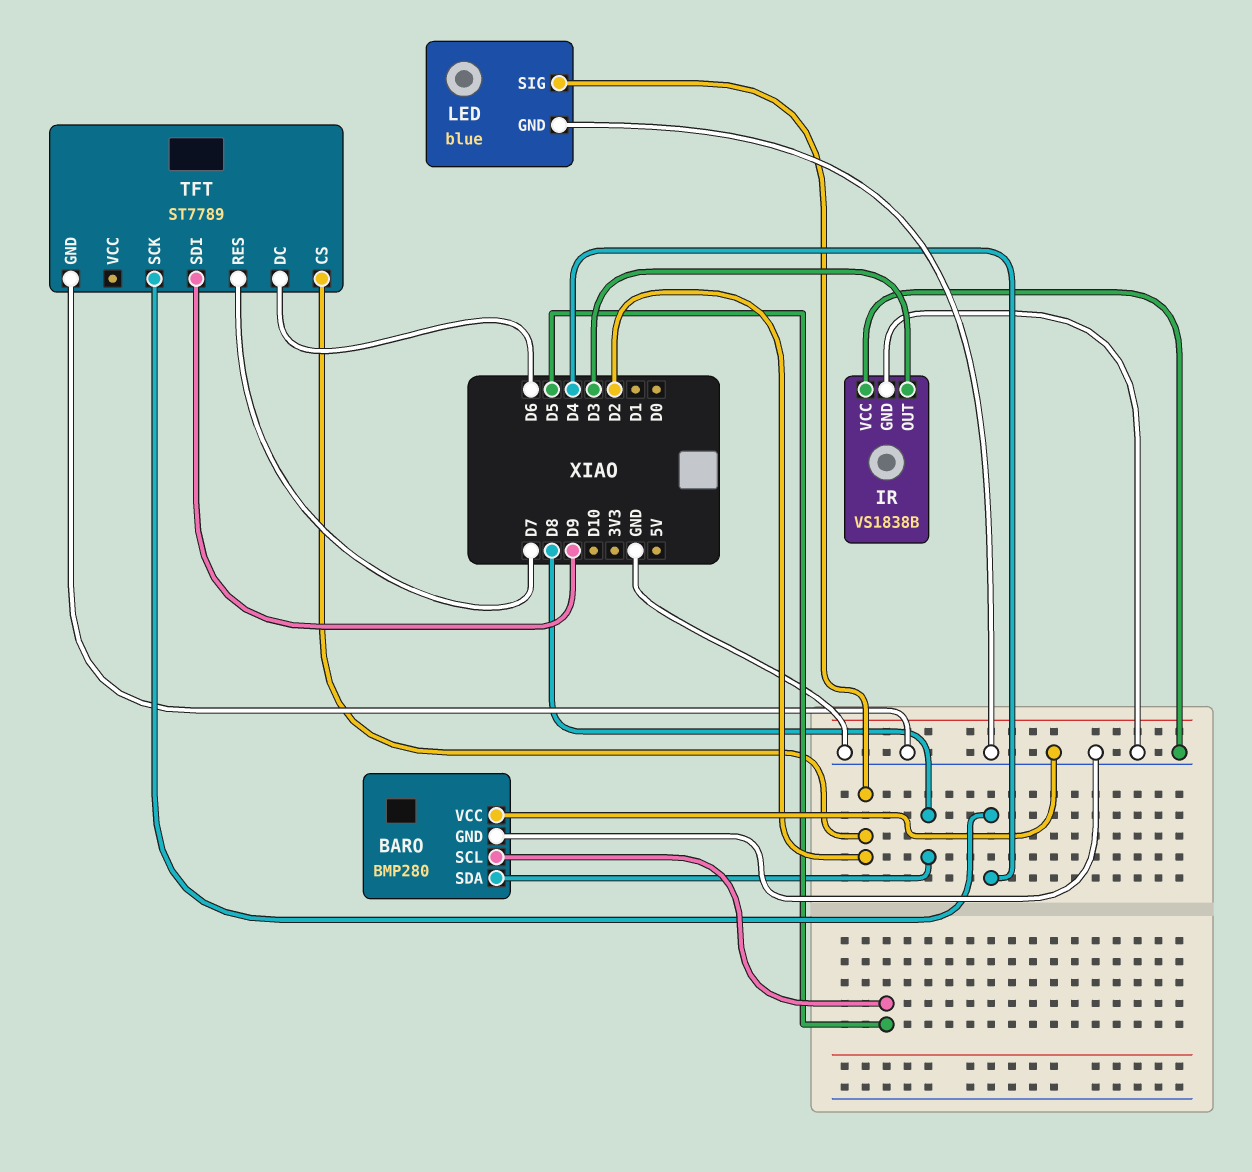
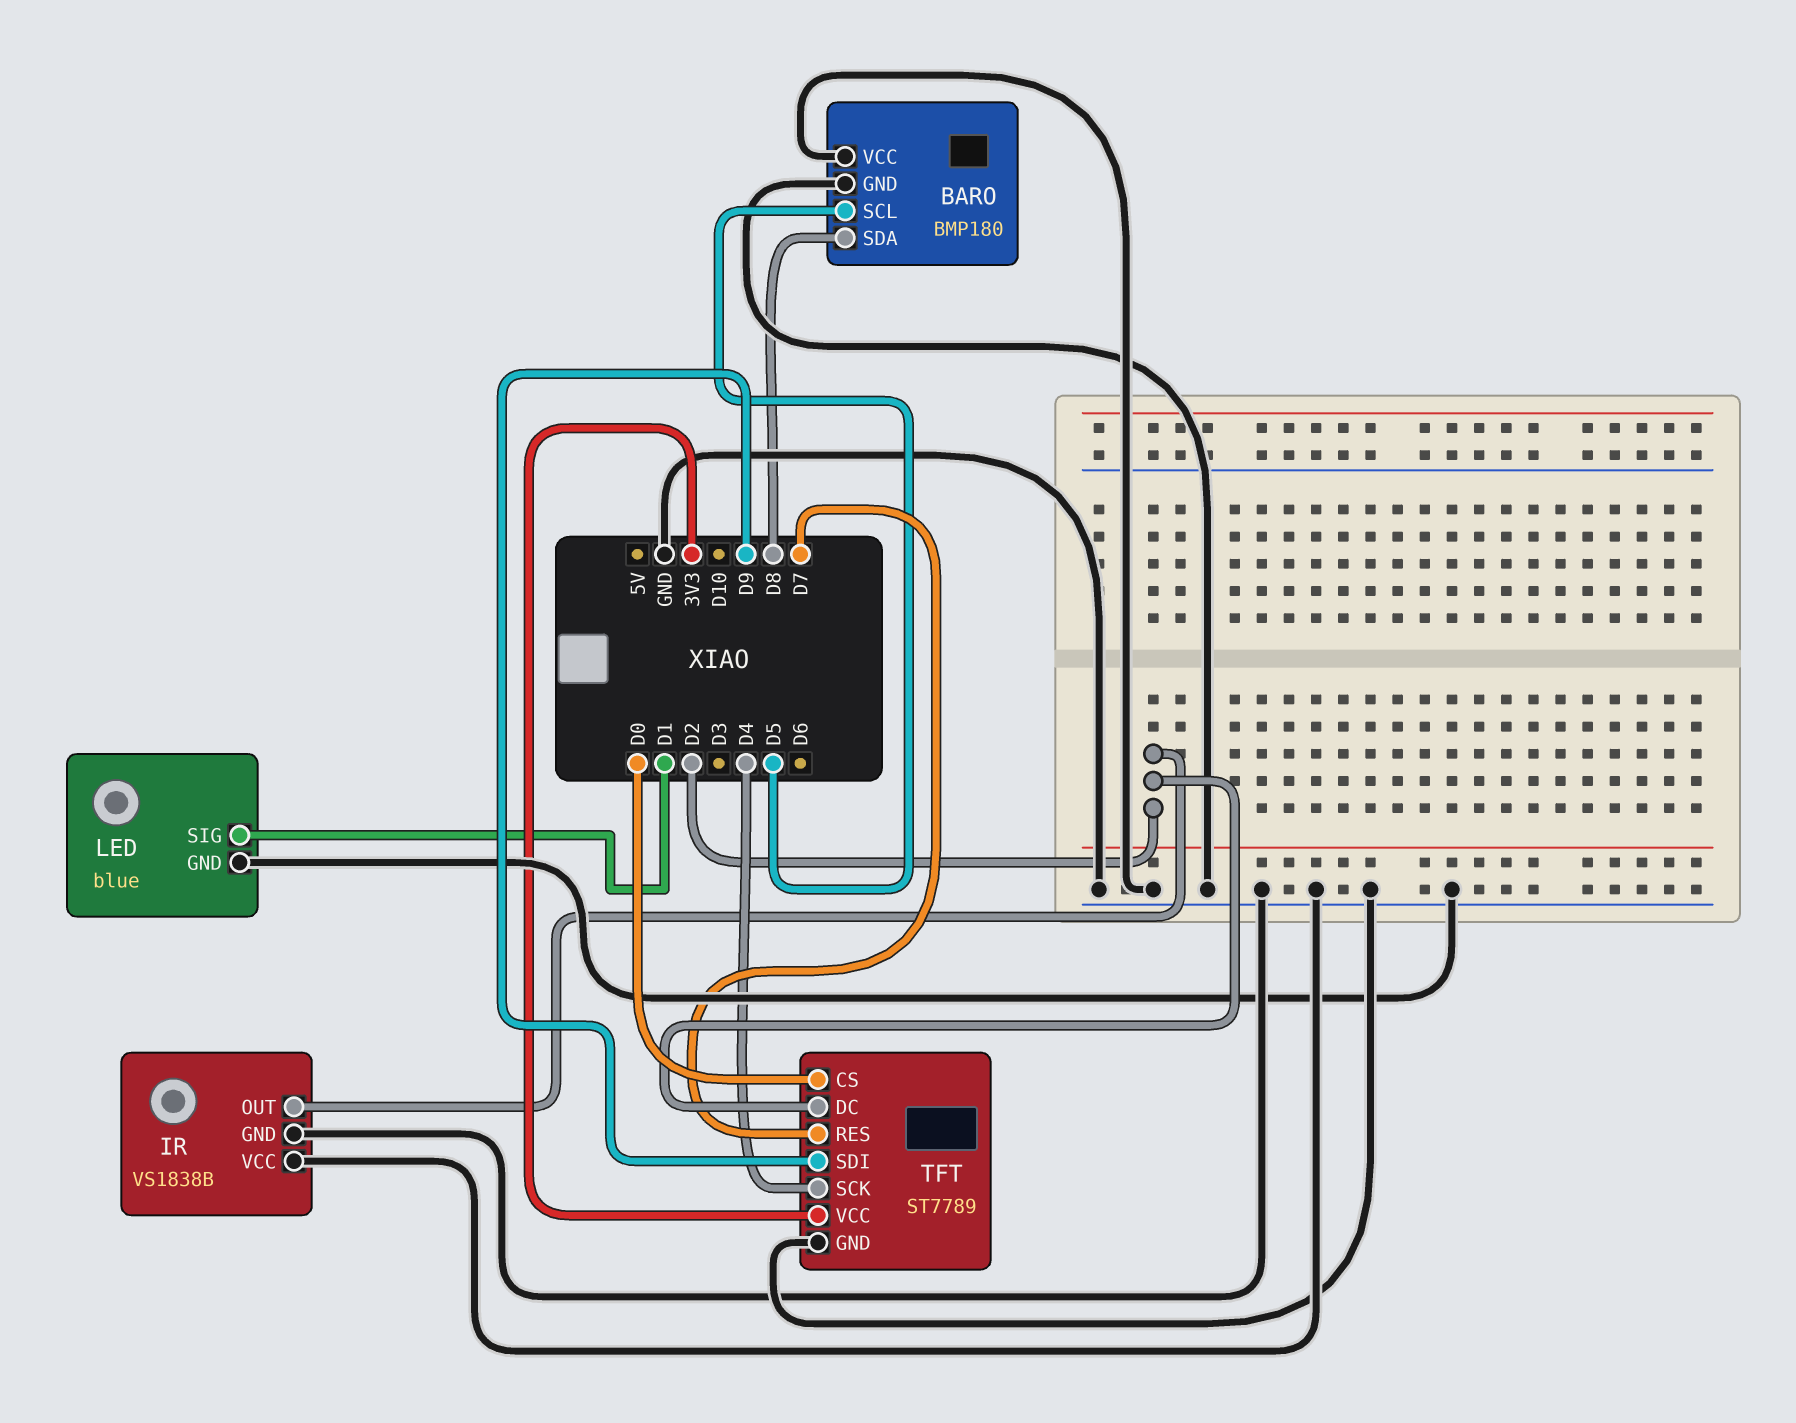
BARO: BMP280 -> BMP180
IR pin OUT: D3 -> D2
LED pin SIG: D2 -> D1
TFT pin CS: D2 -> D0
TFT pin DC: D6 -> D2
TFT pin VCC: none -> 3V3

